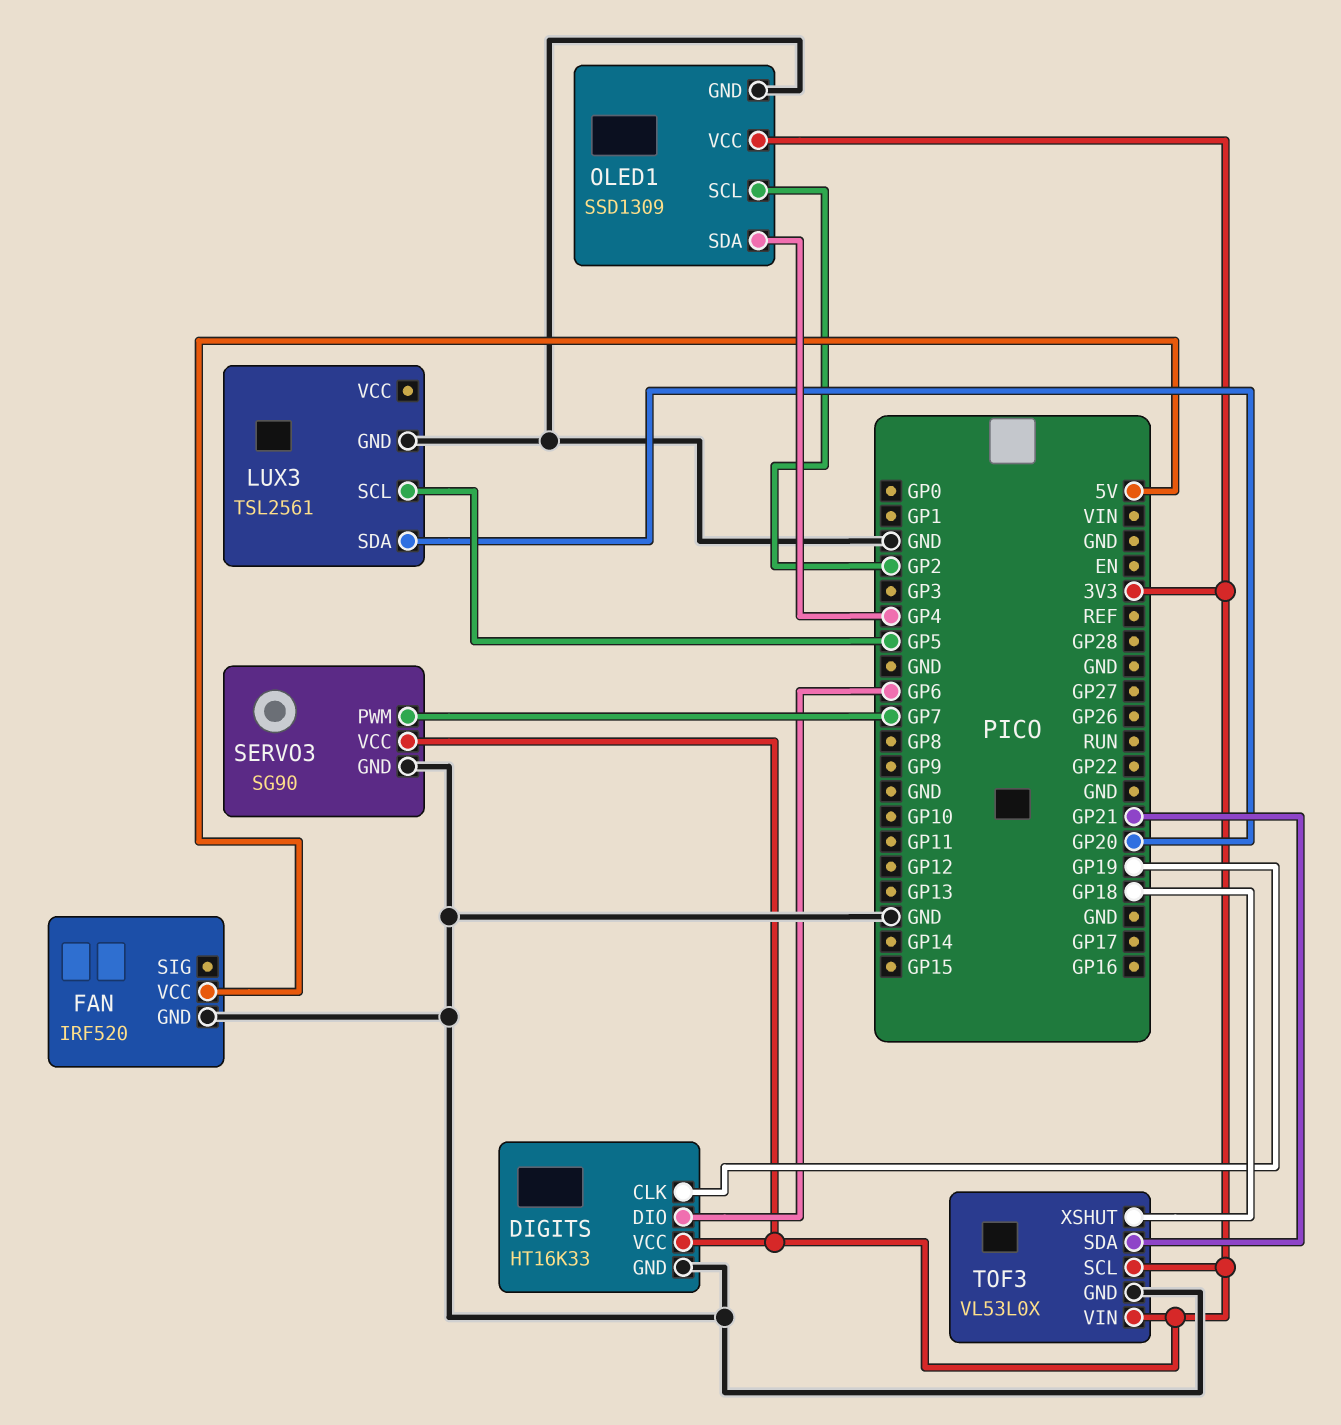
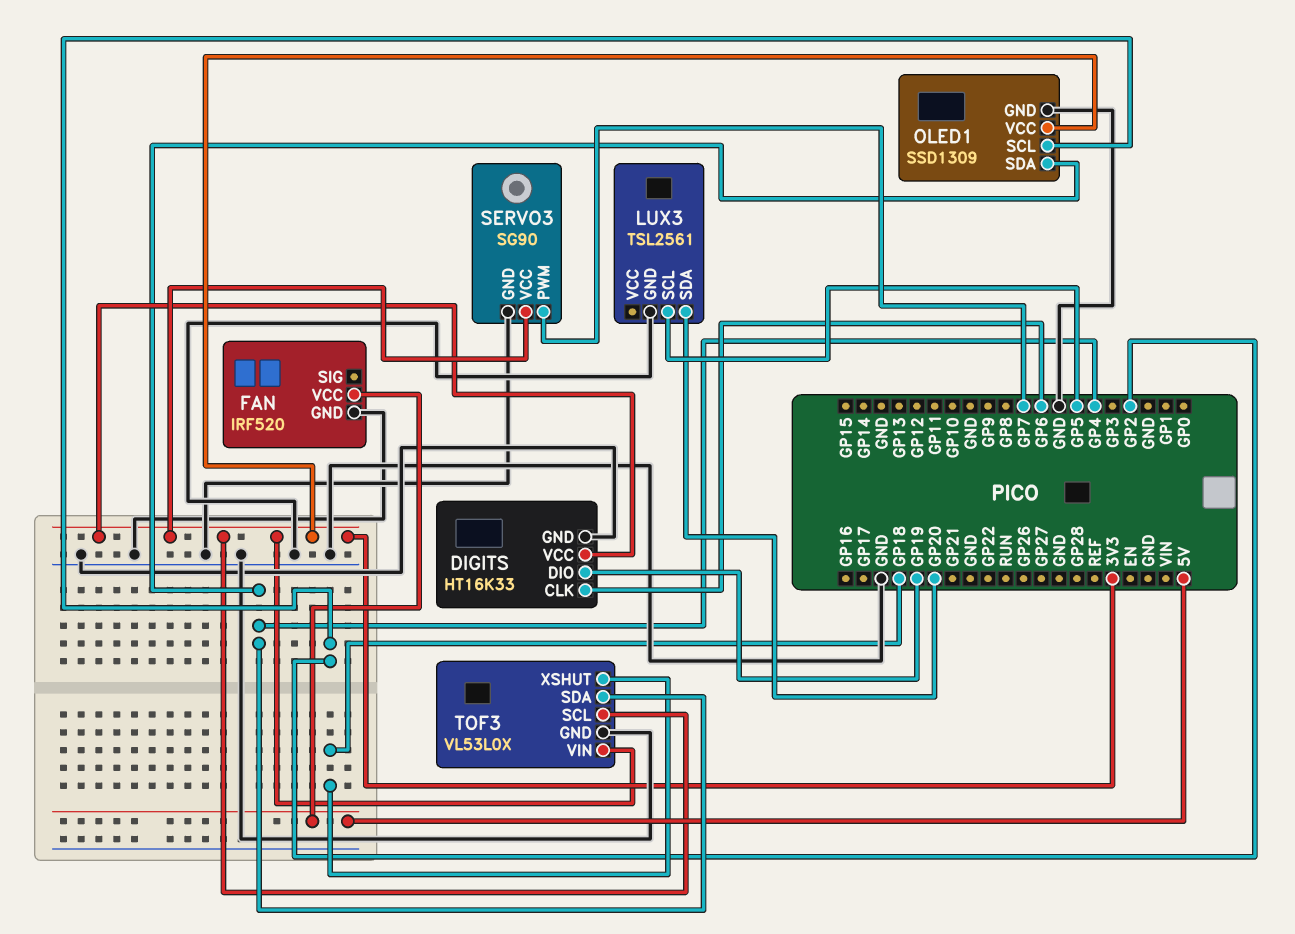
DIGITS pin CLK: GP19 -> GP6
DIGITS pin DIO: GP6 -> GP19
TOF3 pin SDA: GP21 -> GP4

